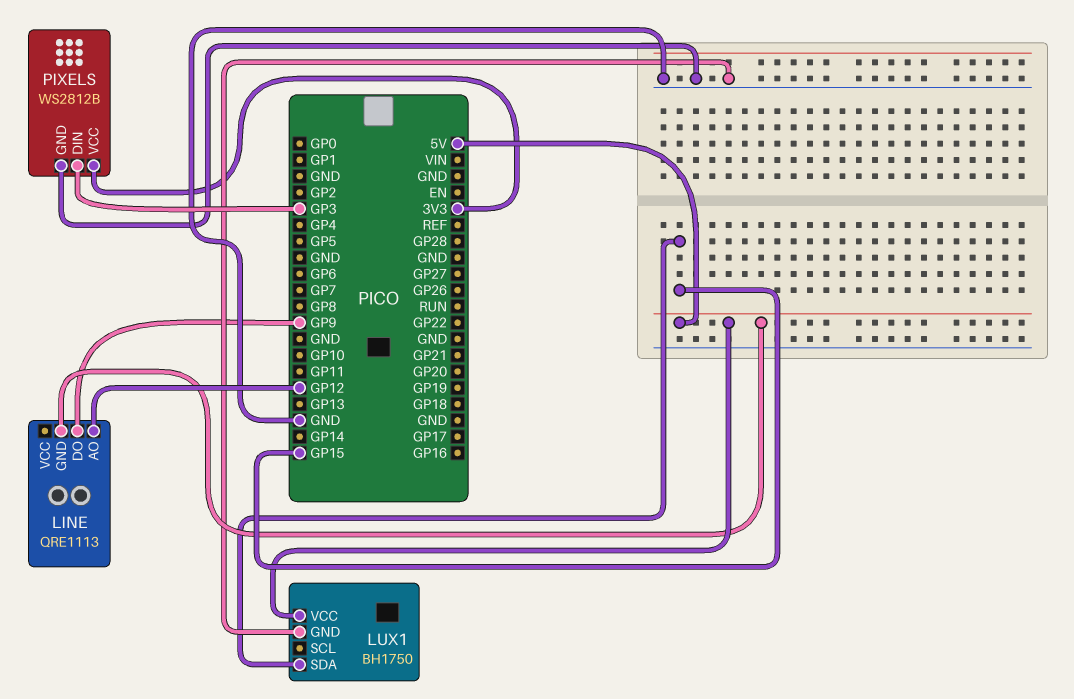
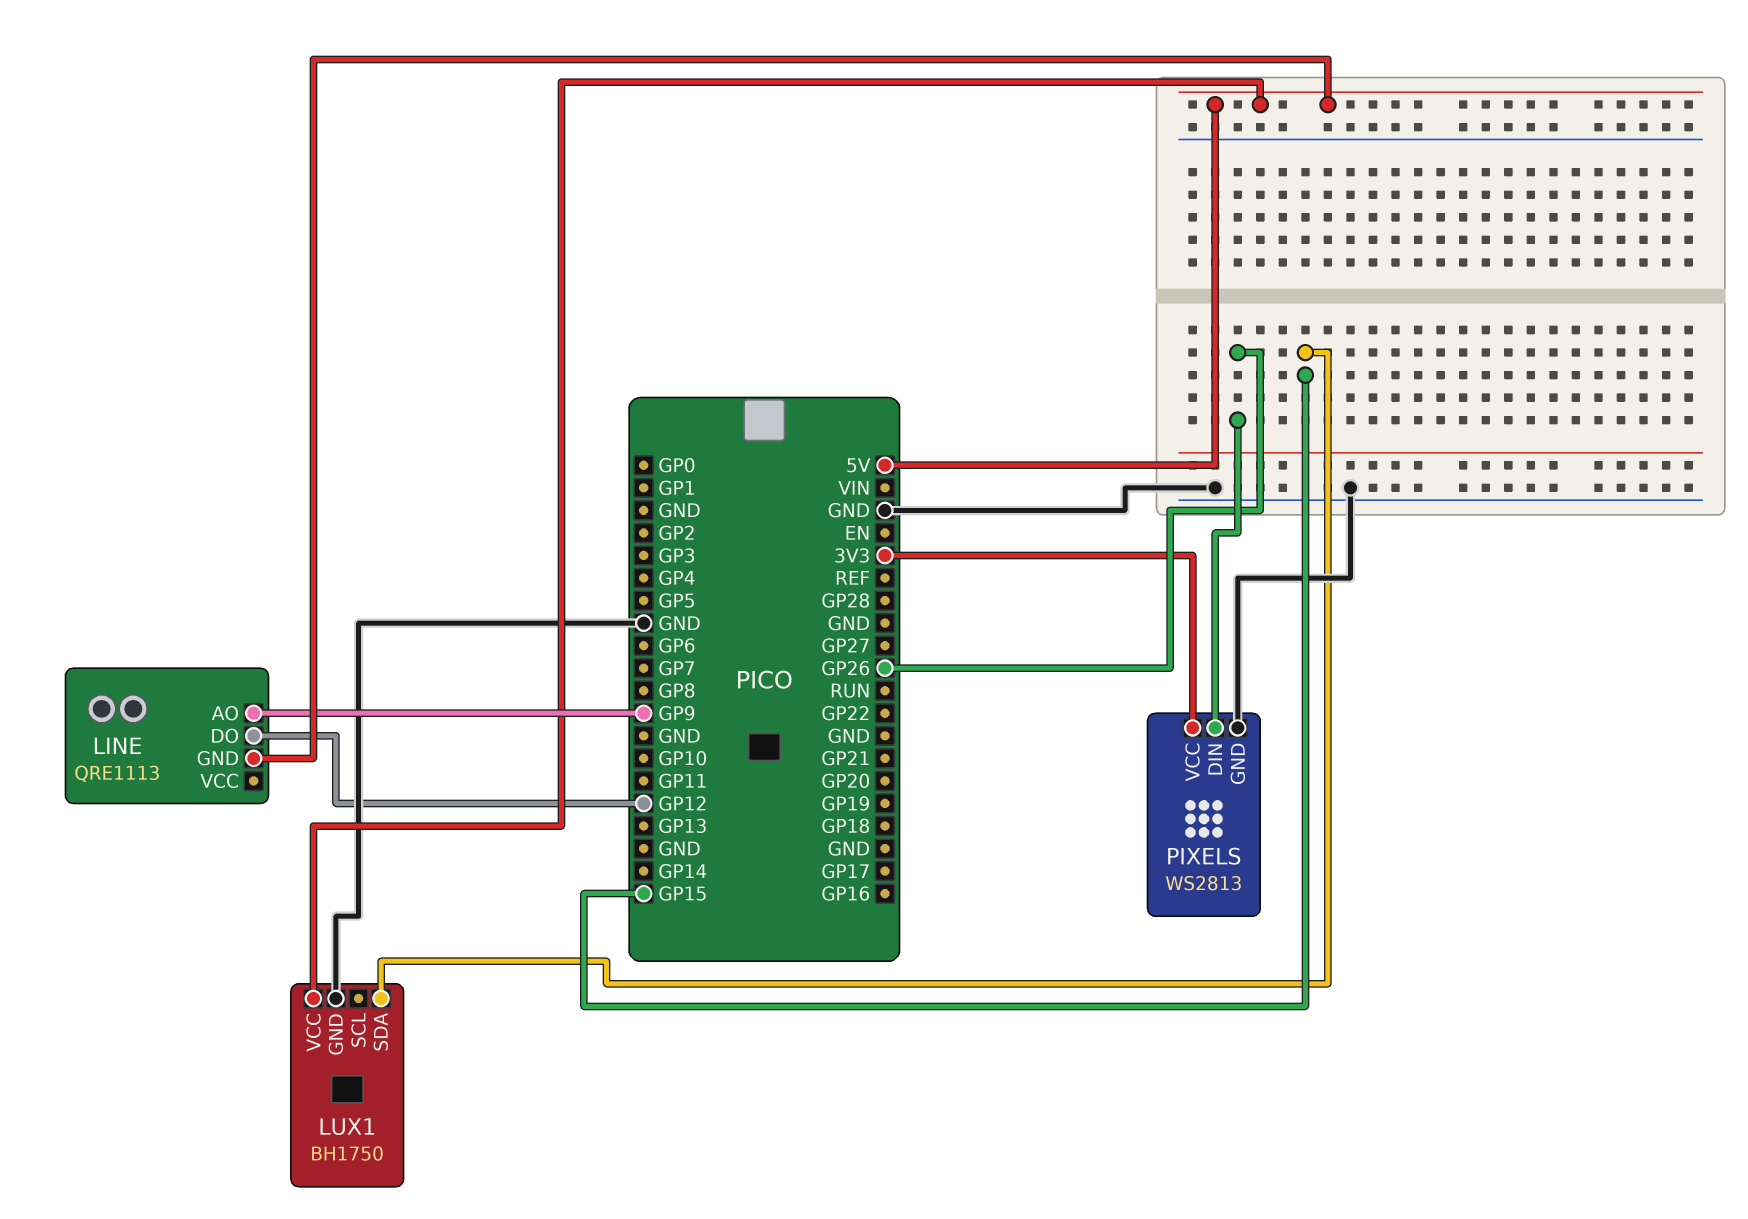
LINE pin AO: GP12 -> GP9
LINE pin DO: GP9 -> GP12
PIXELS: WS2812B -> WS2813
PIXELS pin DIN: GP3 -> GP26

